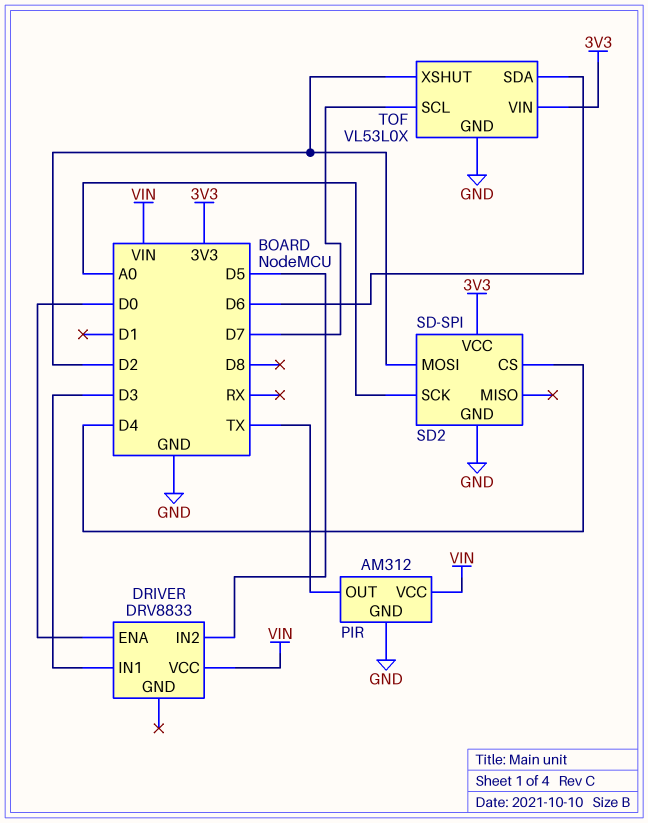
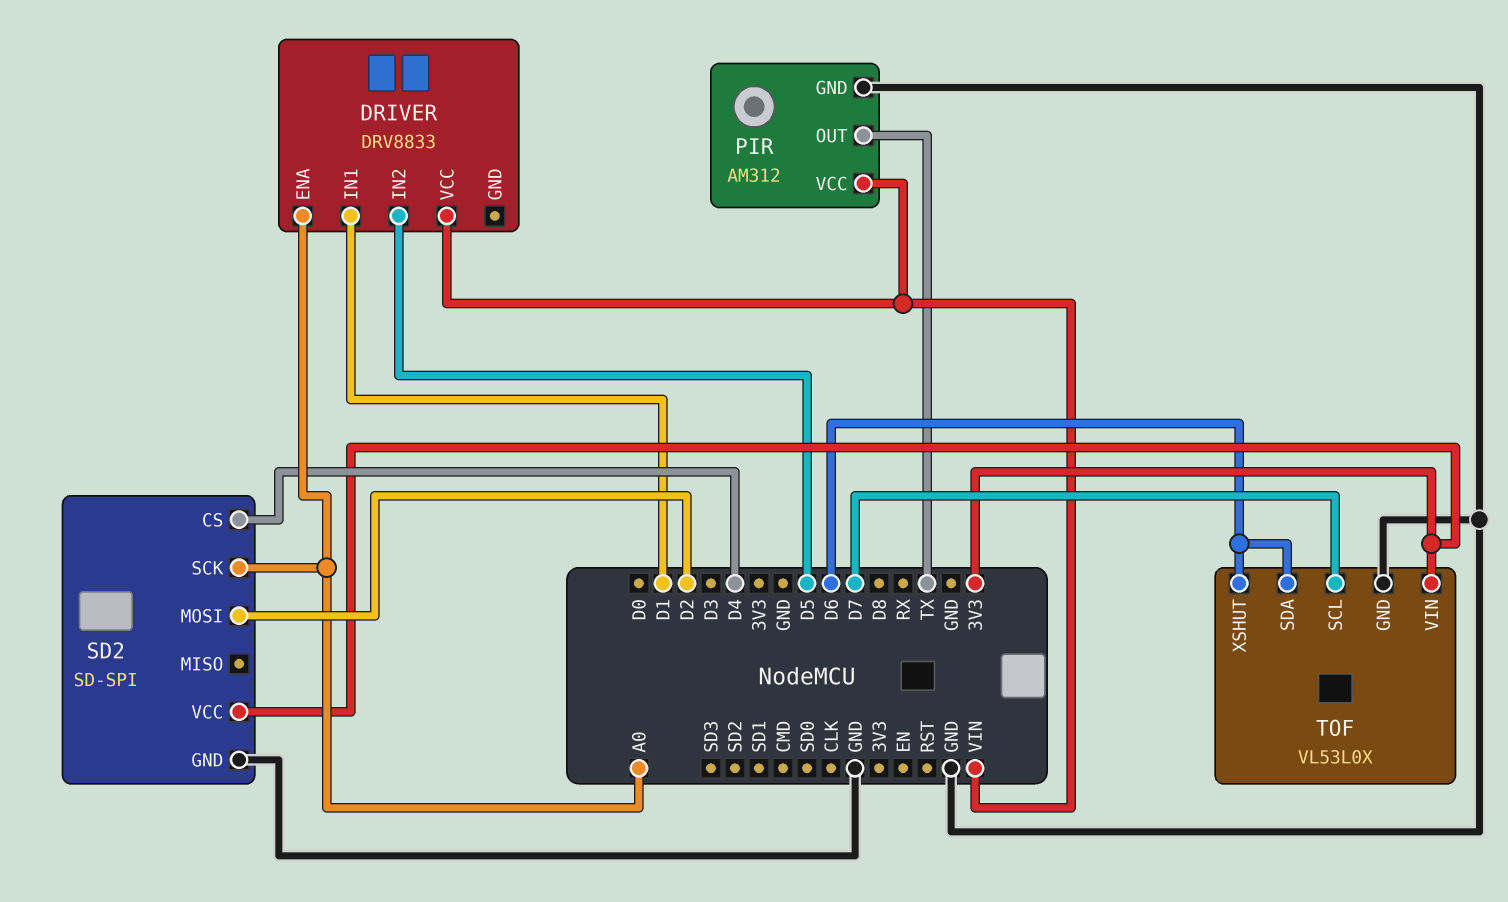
DRIVER pin ENA: D0 -> A0
DRIVER pin IN1: D3 -> D1
TOF pin XSHUT: D2 -> D6

